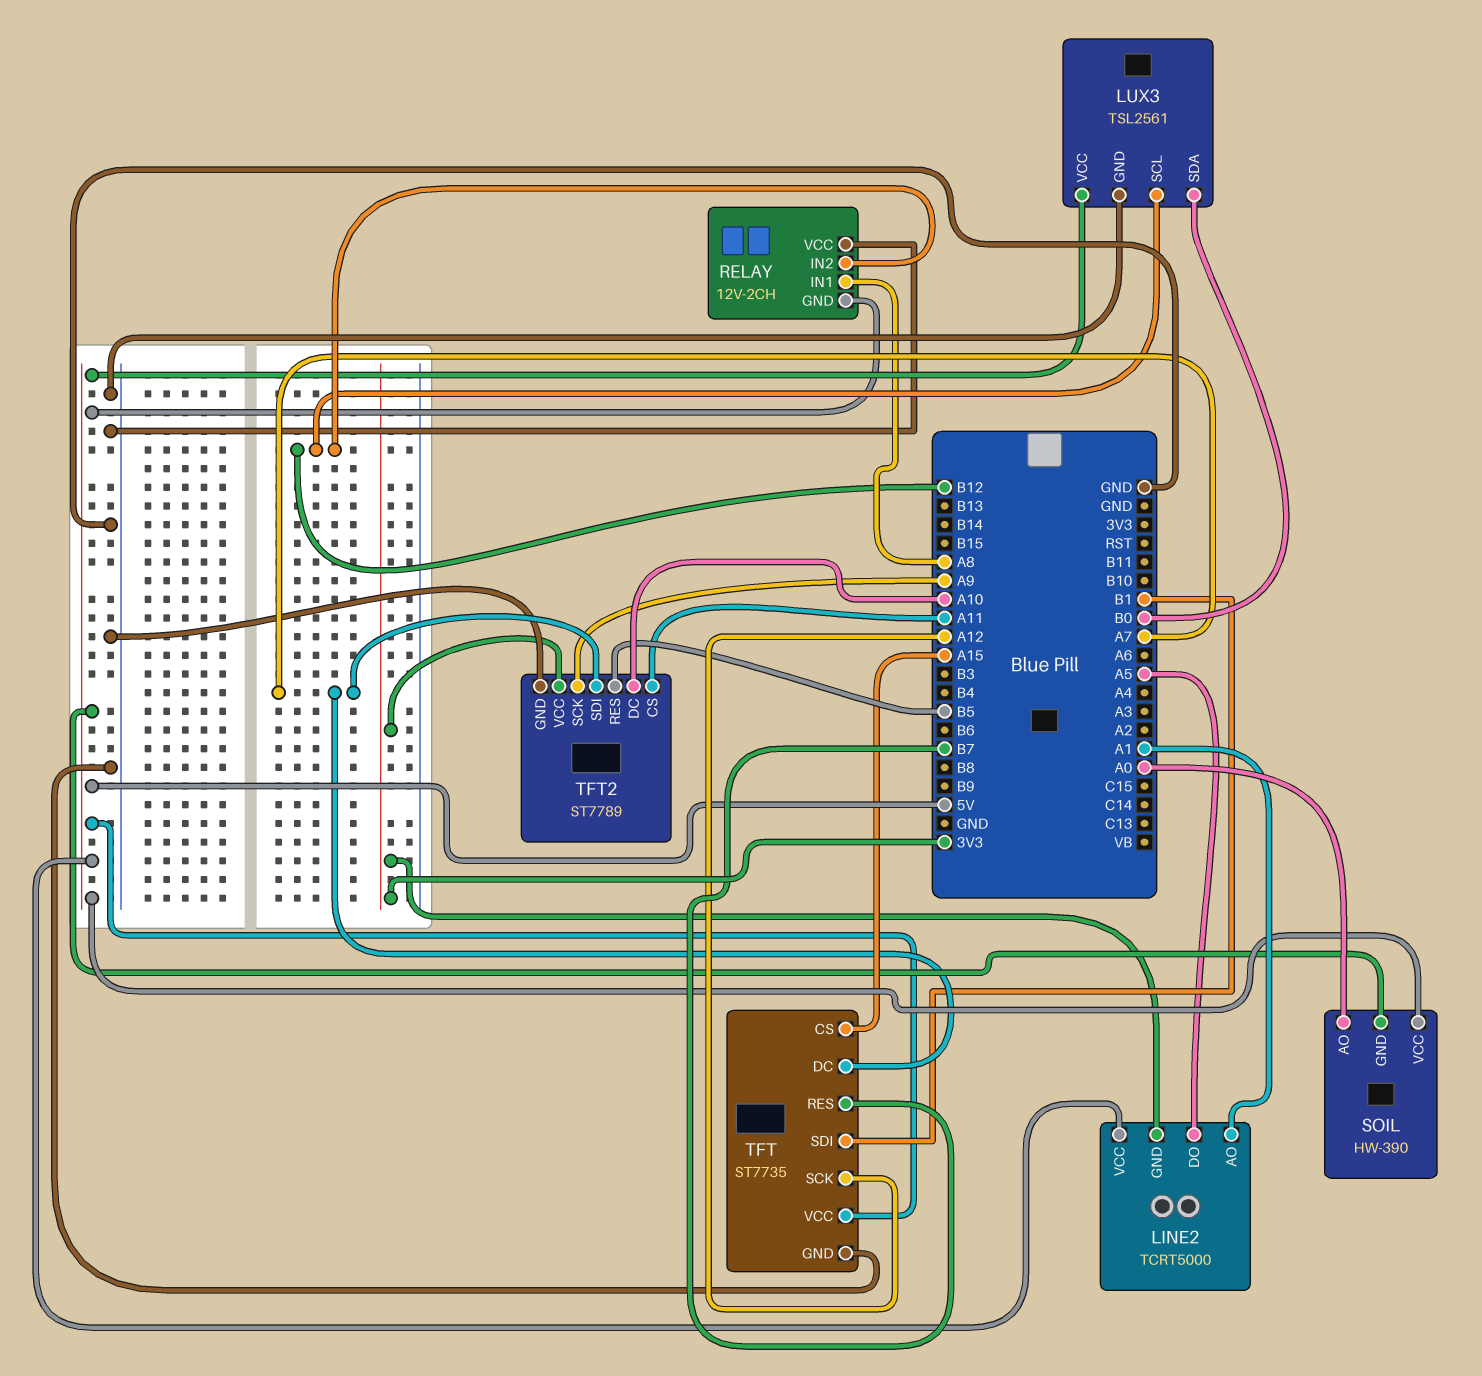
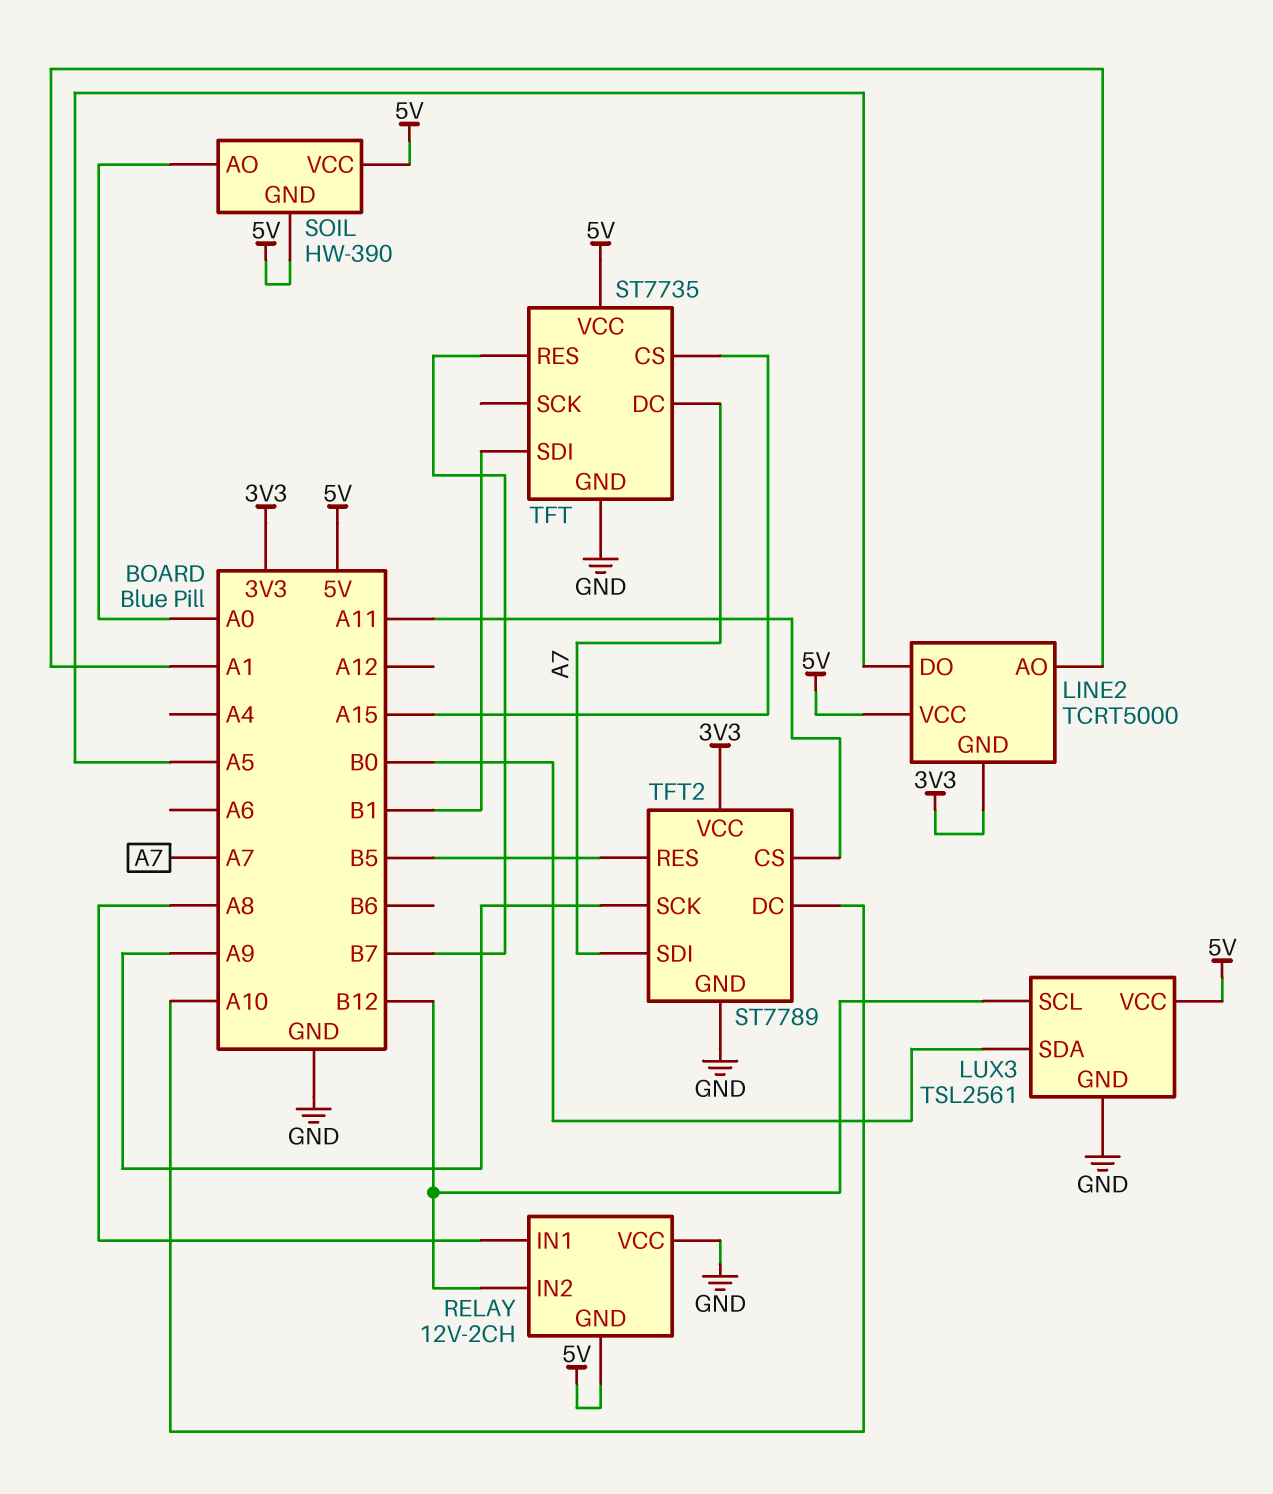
TFT pin SCK: A12 -> none

